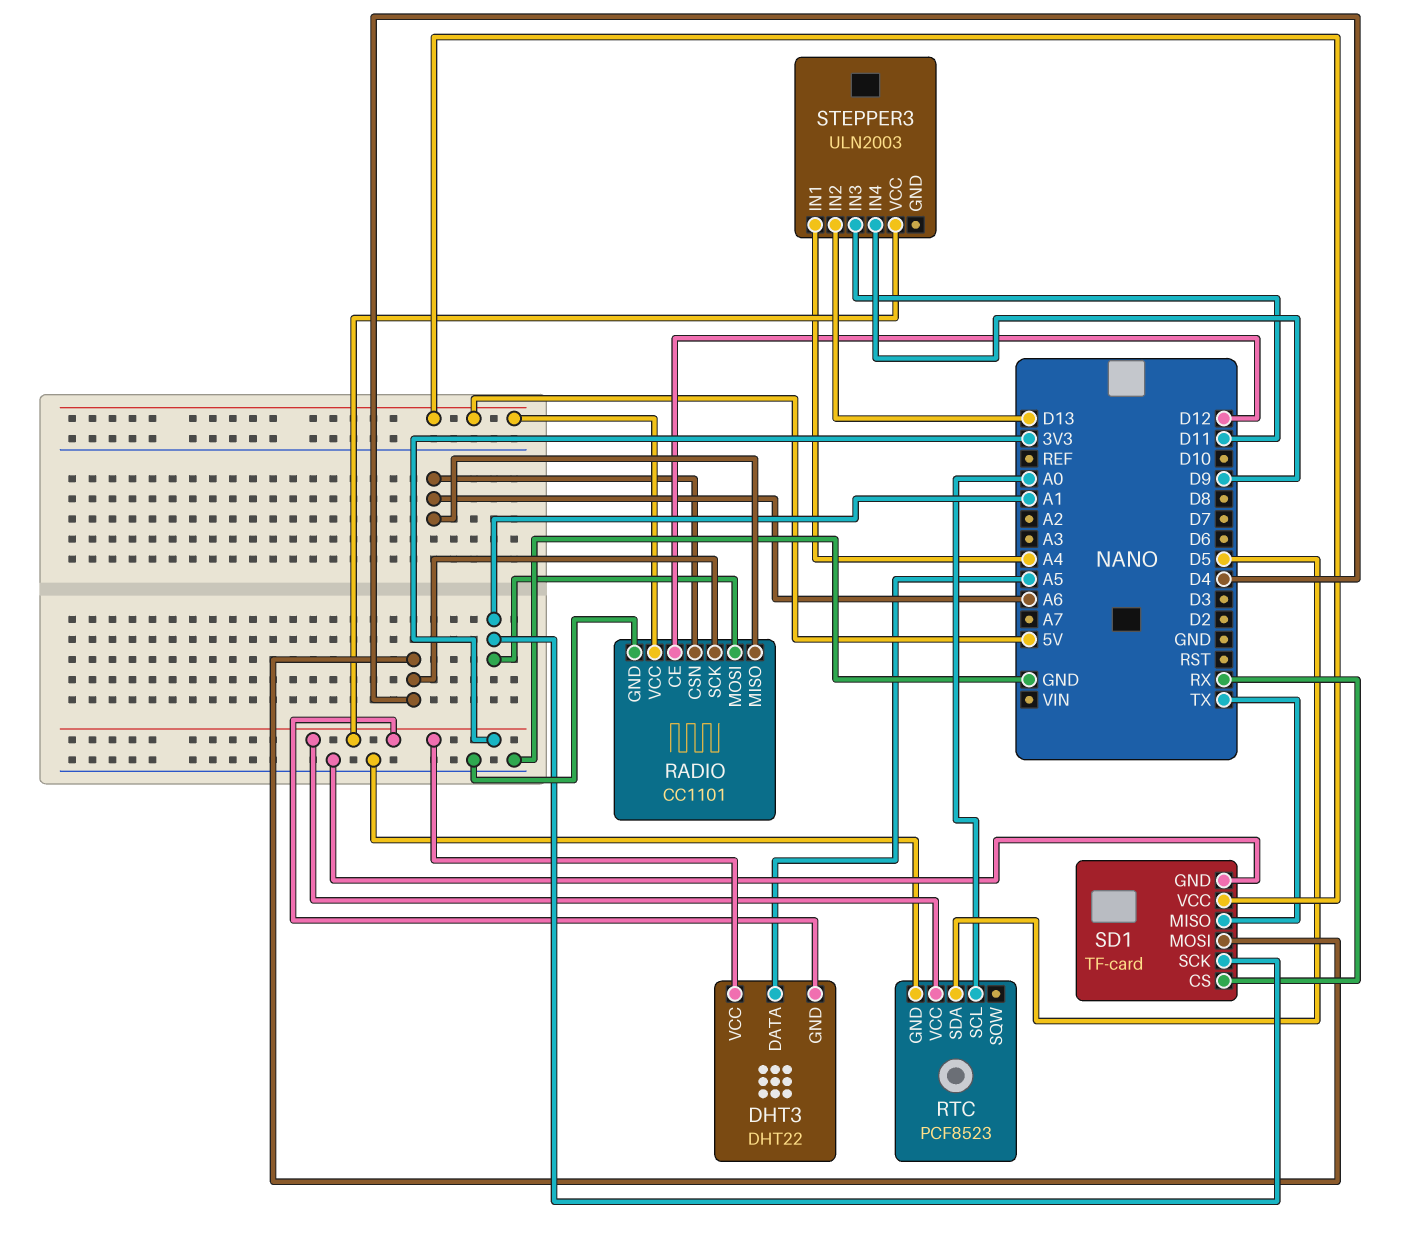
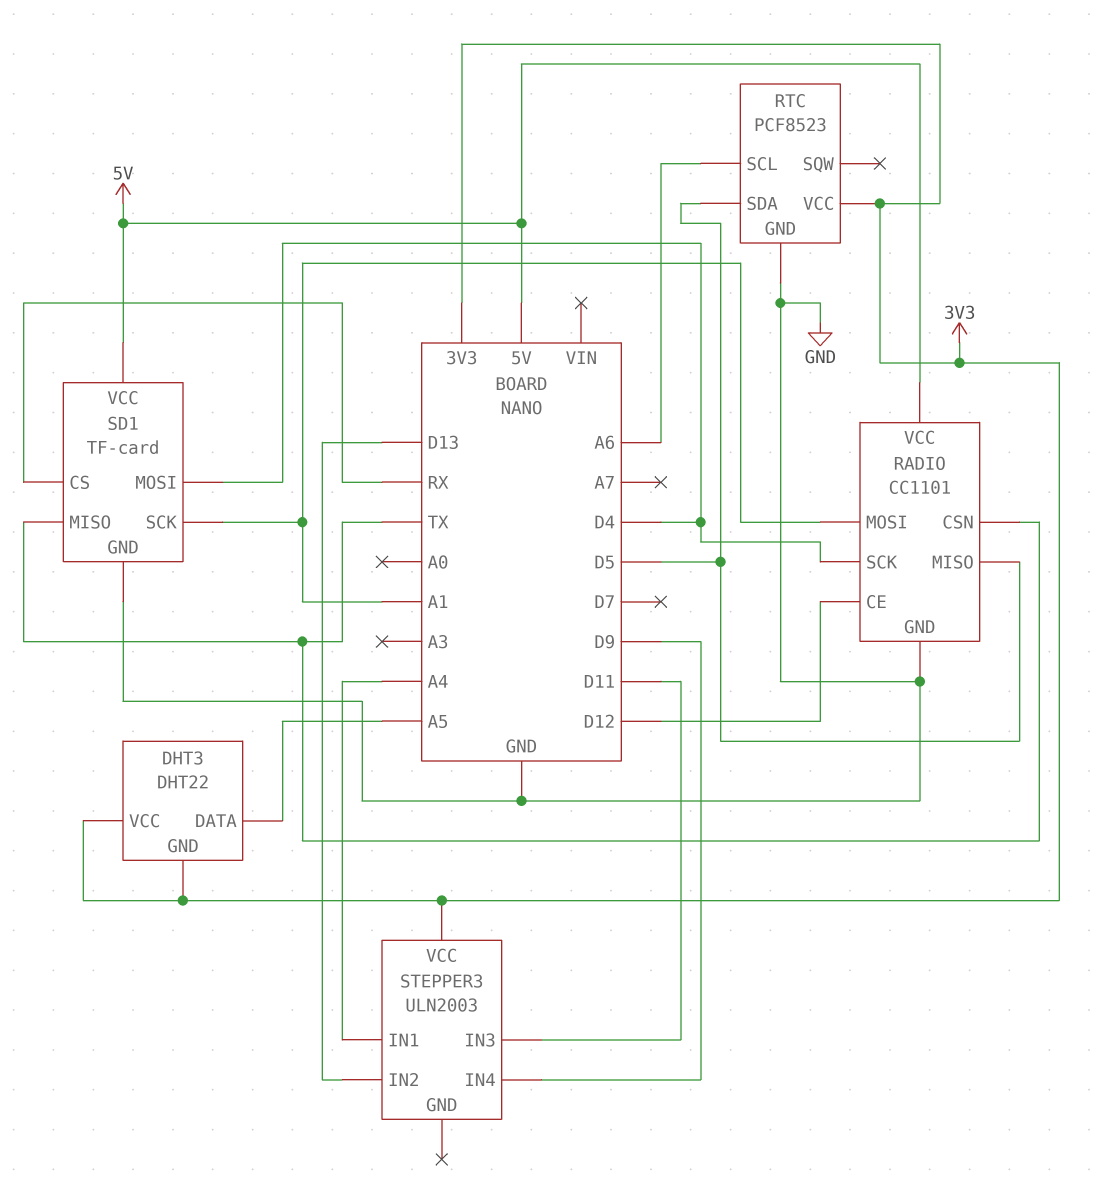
RADIO pin CSN: A6 -> TX
RADIO pin MISO: A6 -> D5
RTC pin SCL: A0 -> A6

